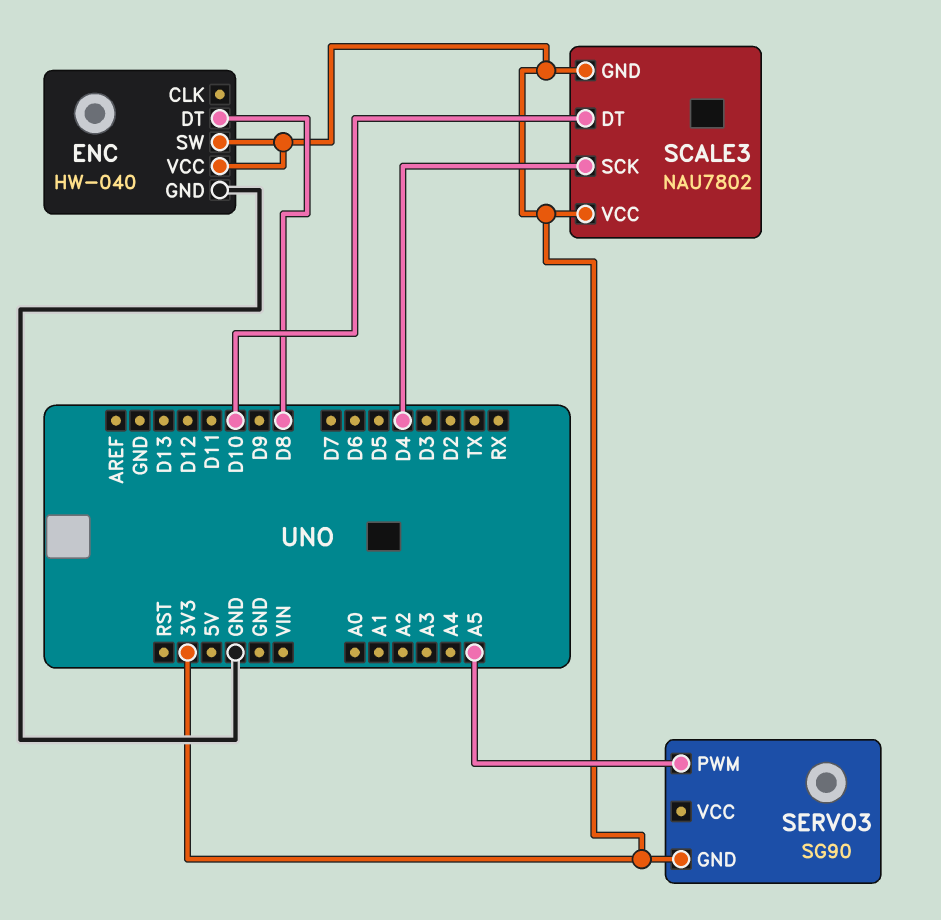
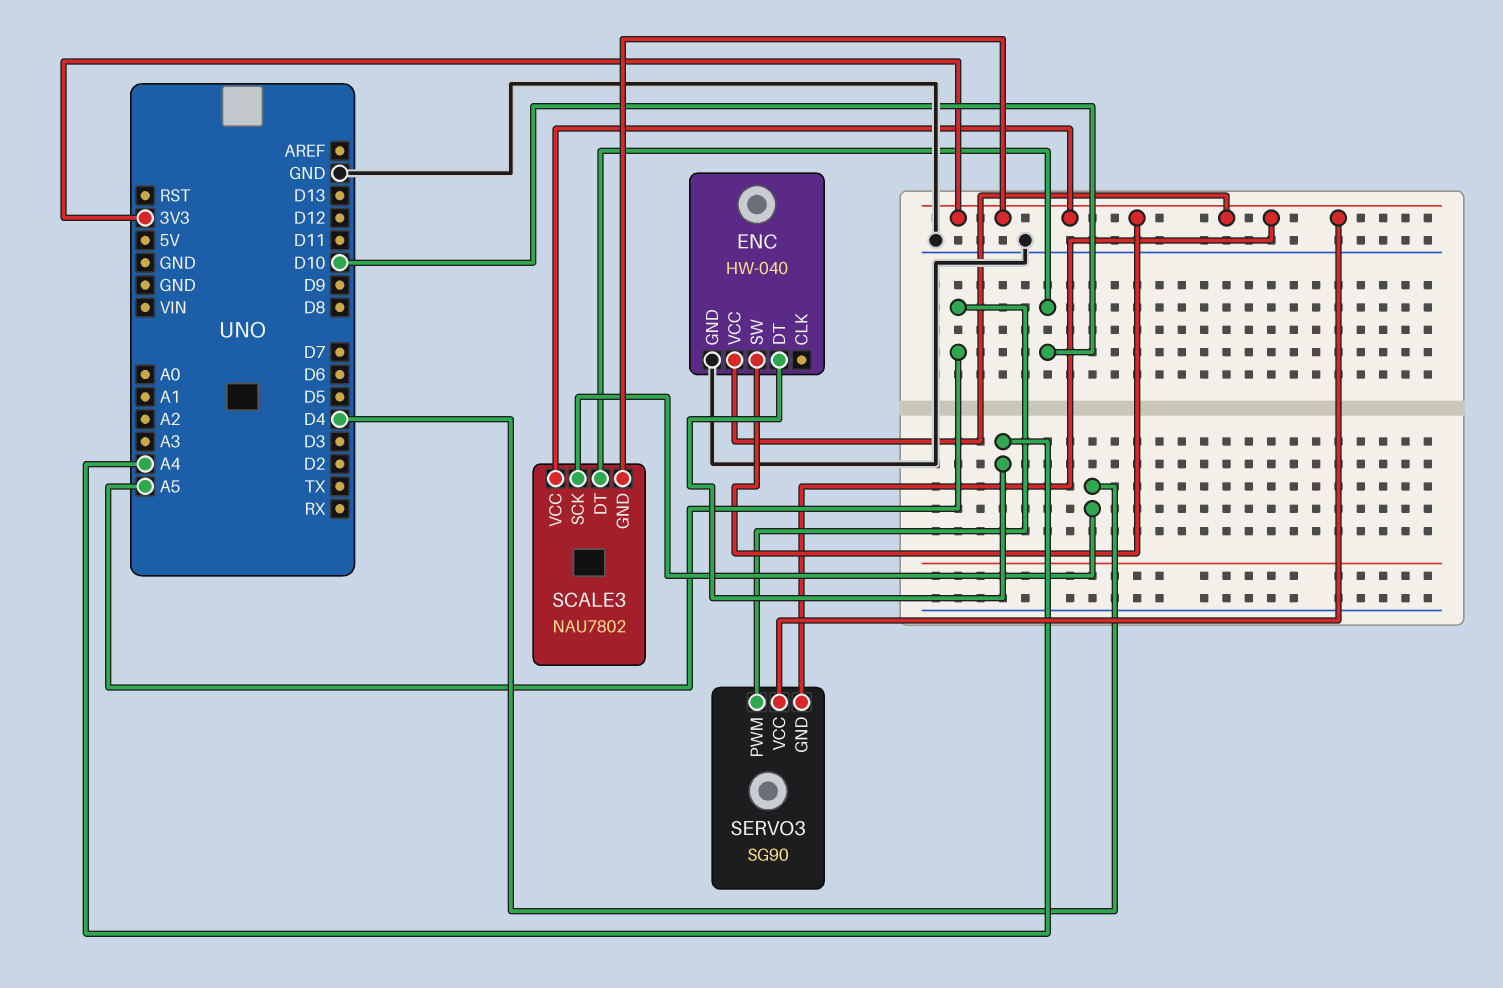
ENC pin DT: D8 -> A4
SERVO3 pin VCC: none -> 3V3

